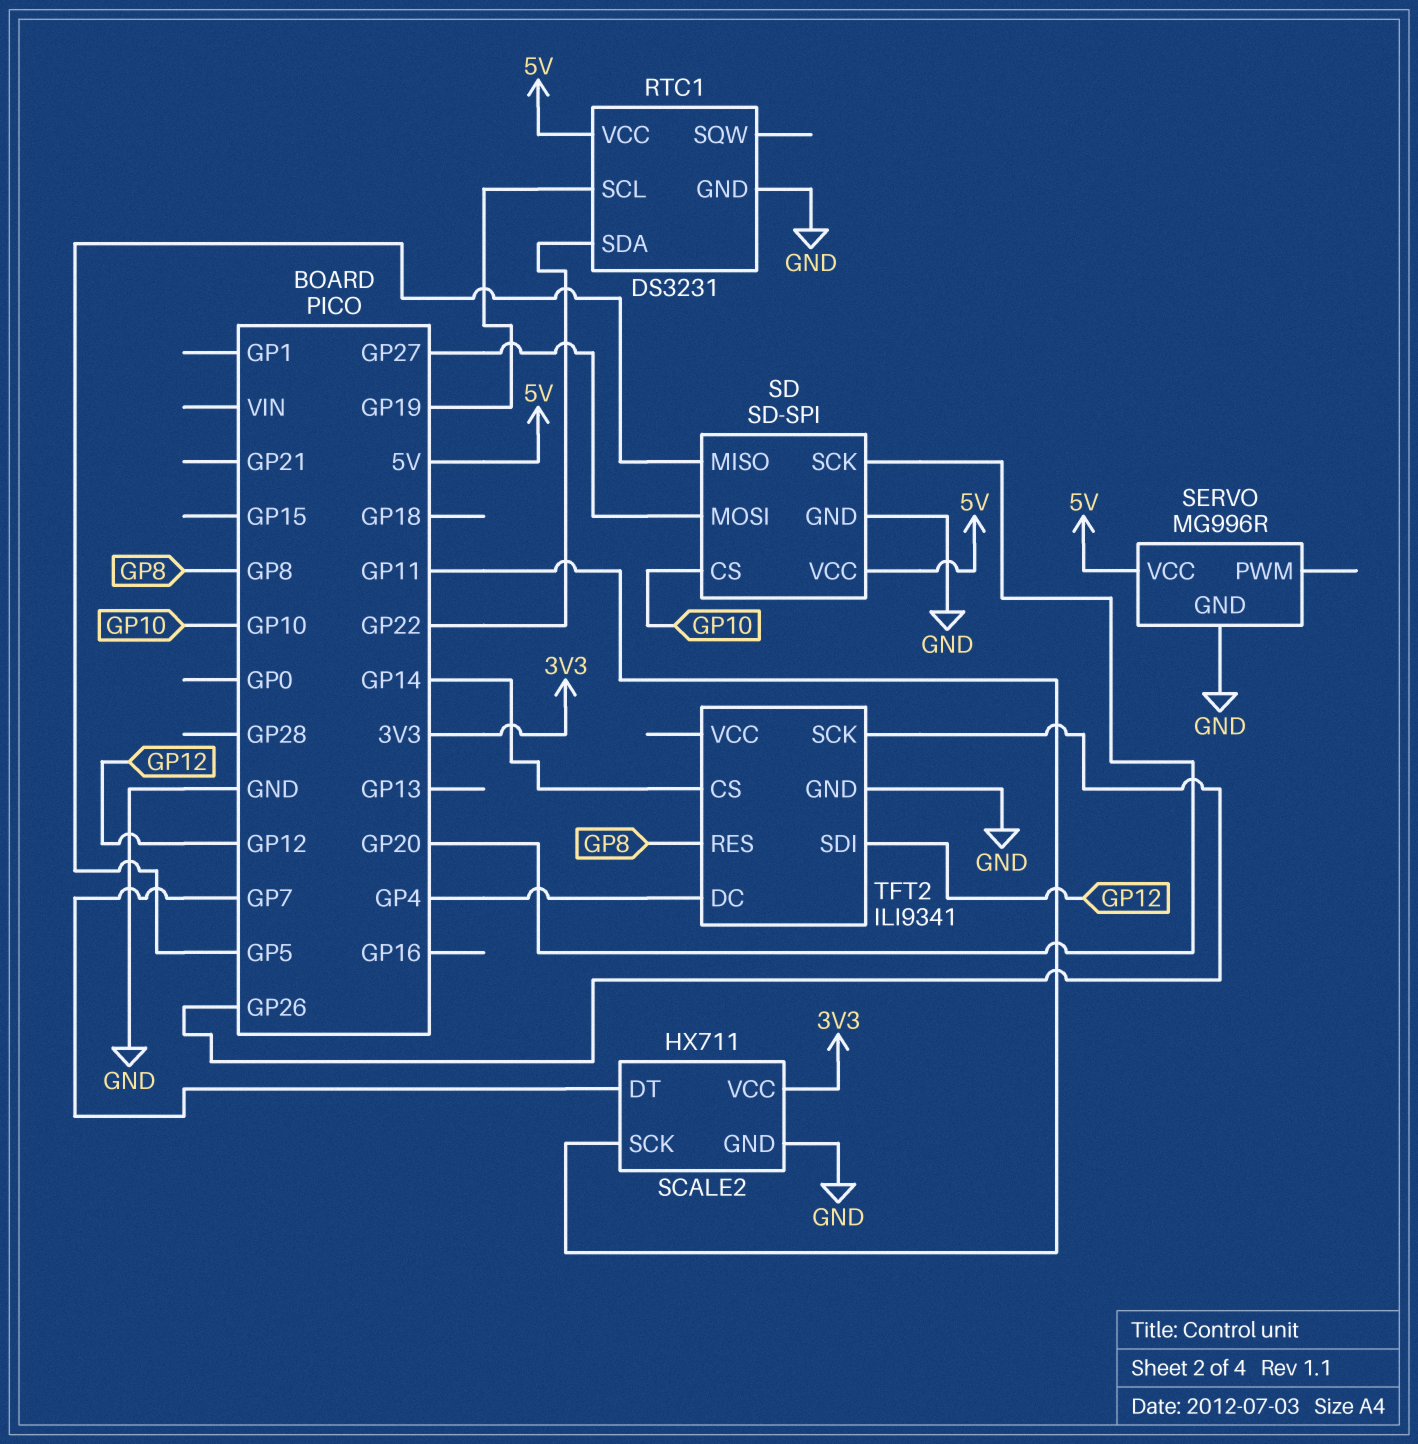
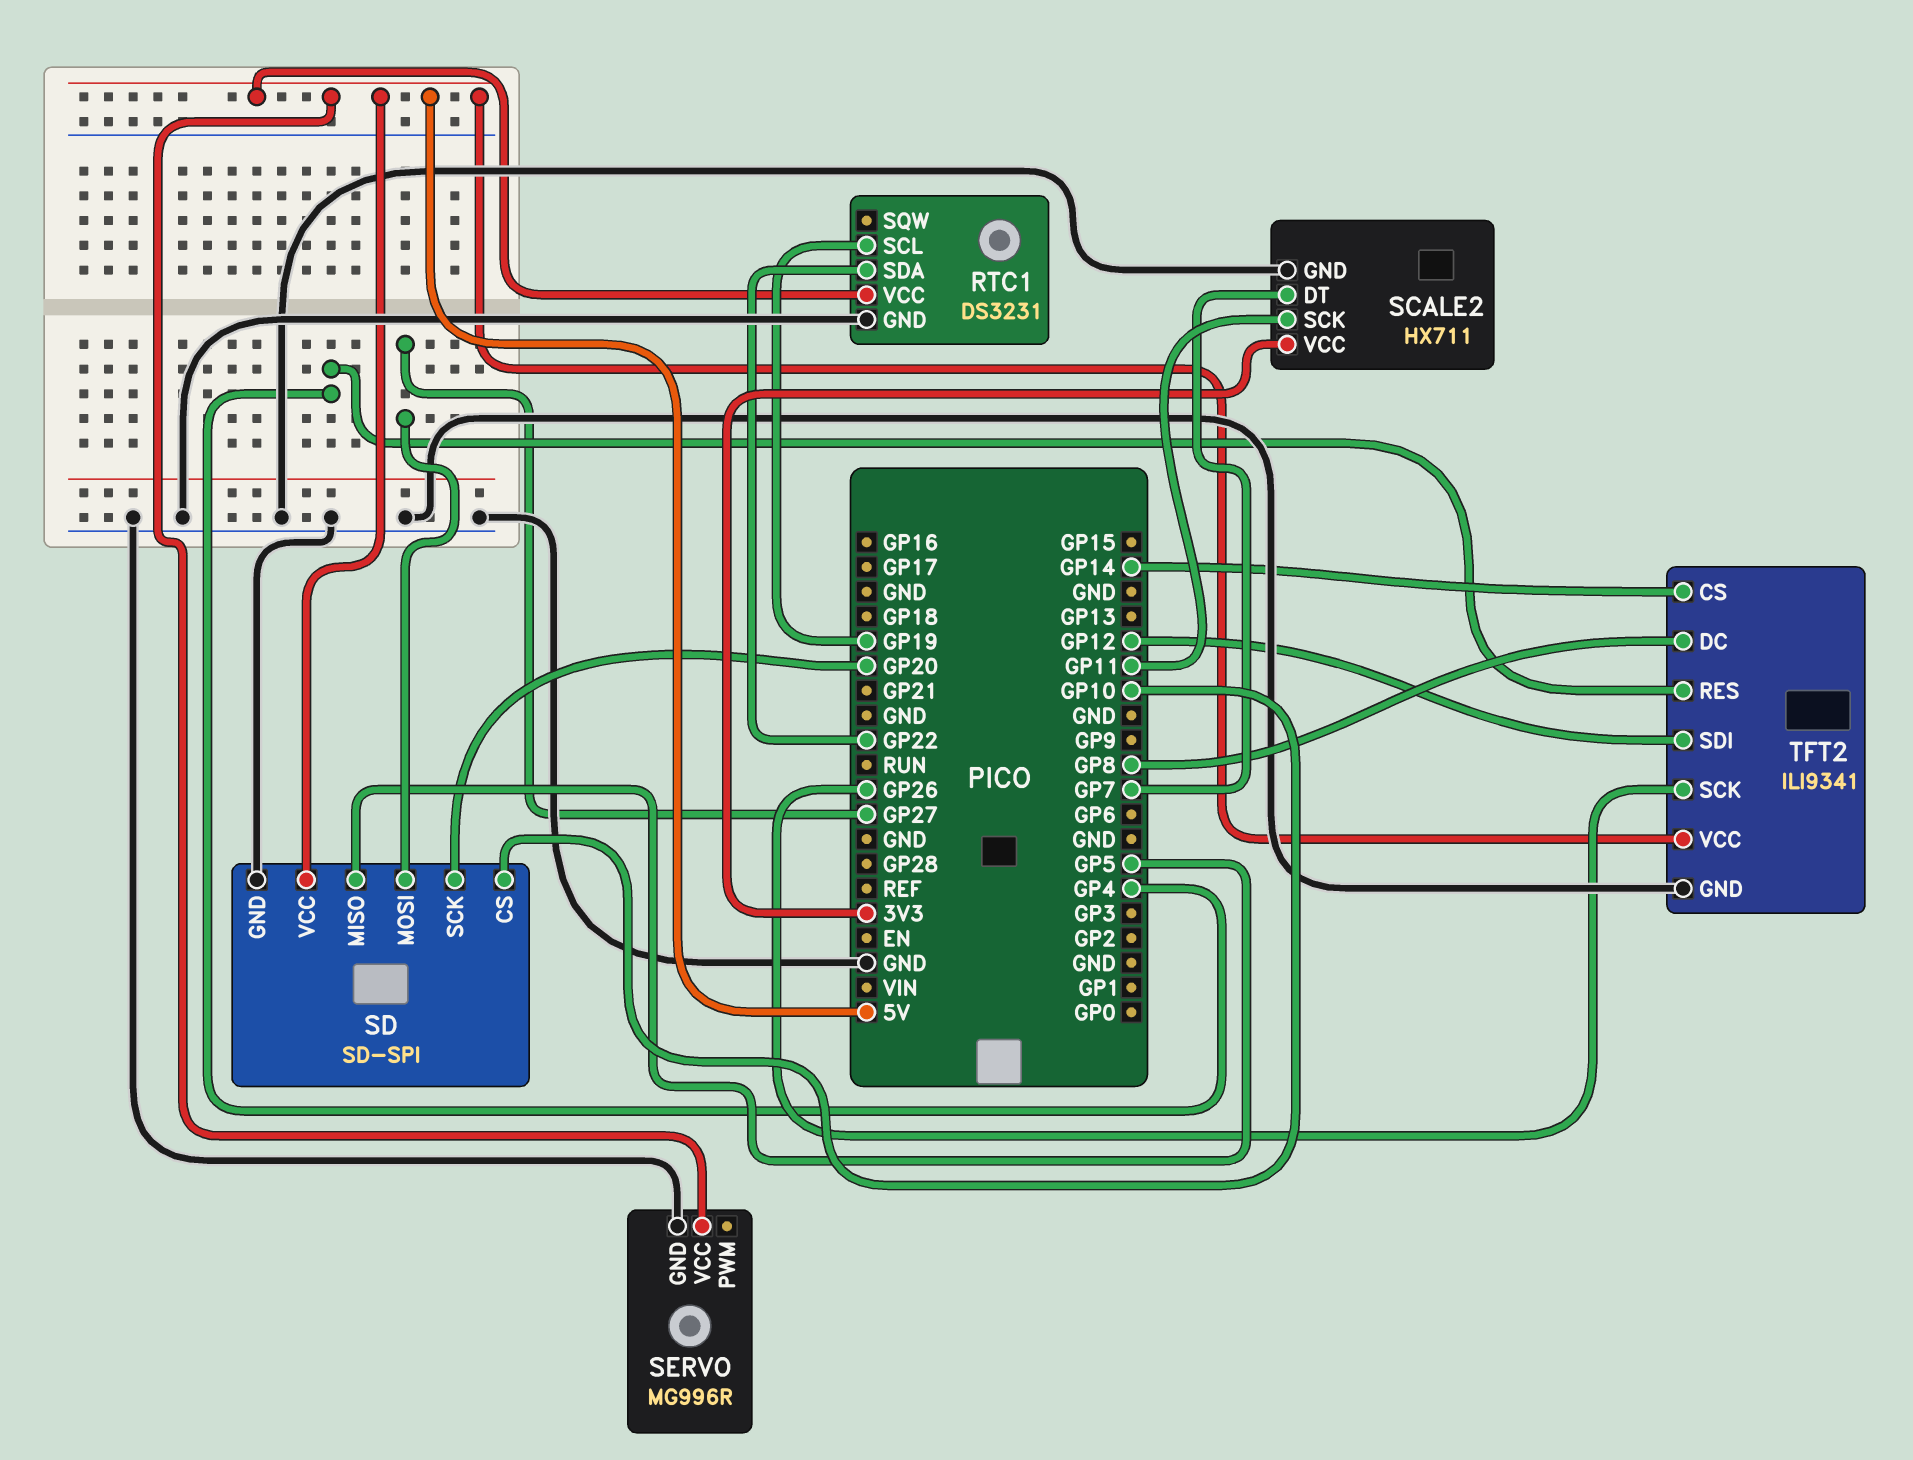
TFT2 pin DC: GP4 -> GP8
TFT2 pin RES: GP8 -> GP4
TFT2 pin VCC: none -> 5V

